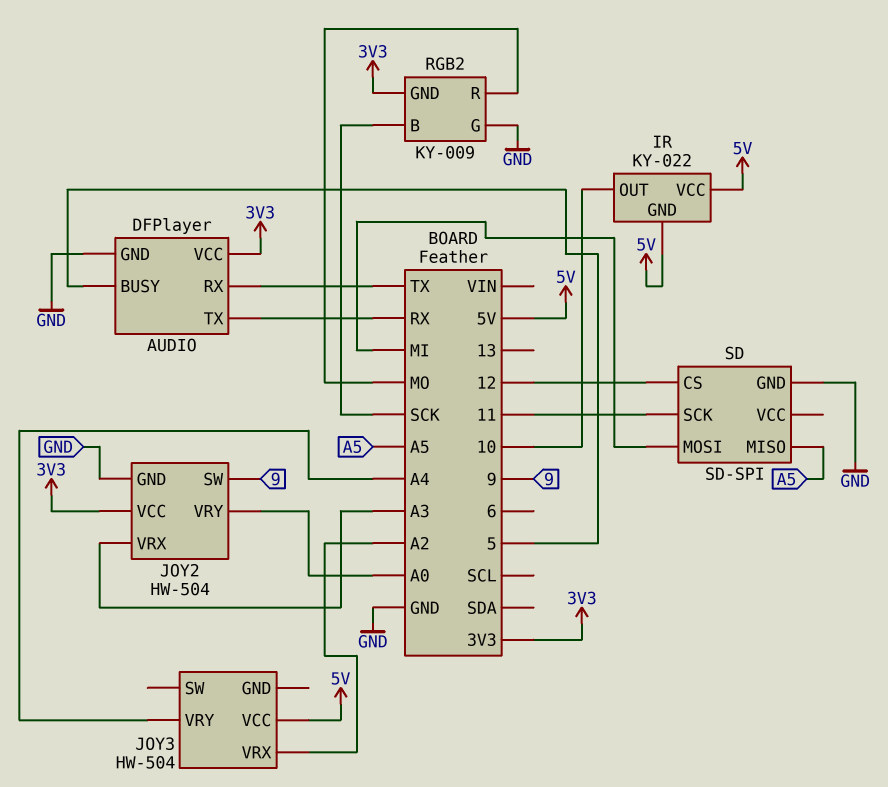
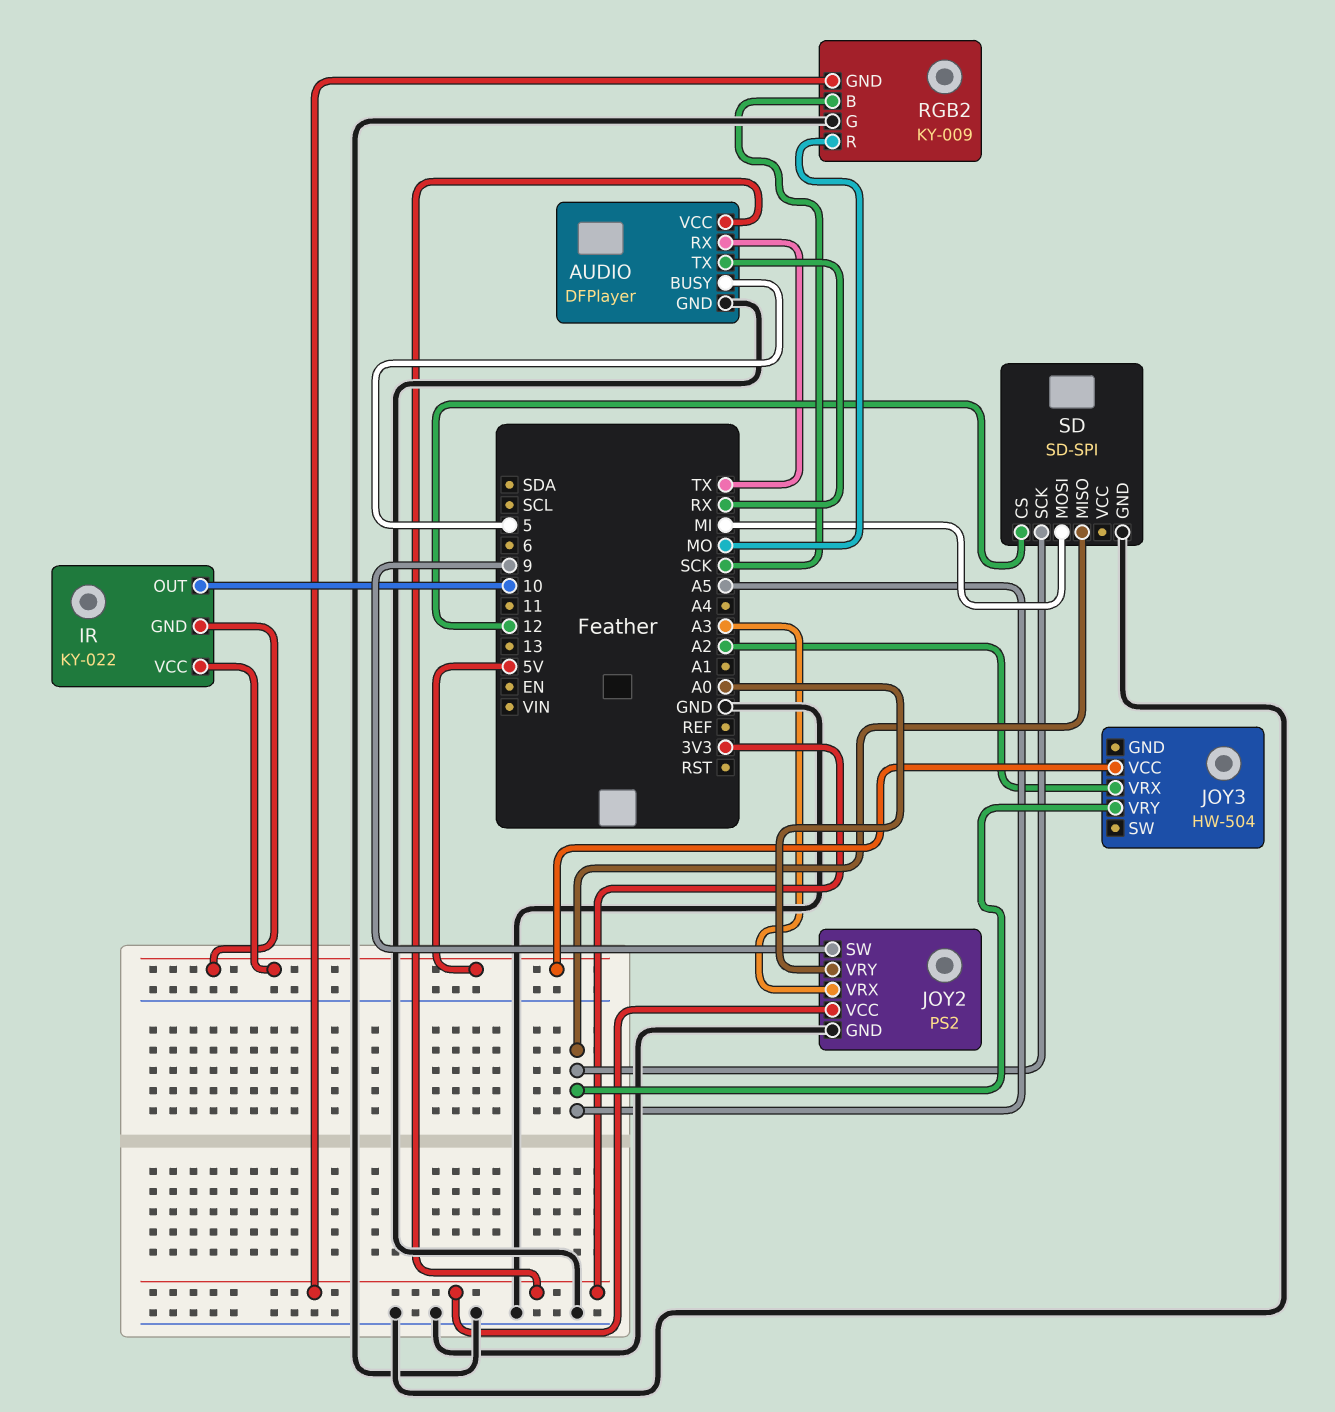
JOY2: HW-504 -> PS2
JOY3 pin VRY: A4 -> A5
SD pin SCK: 11 -> A5

